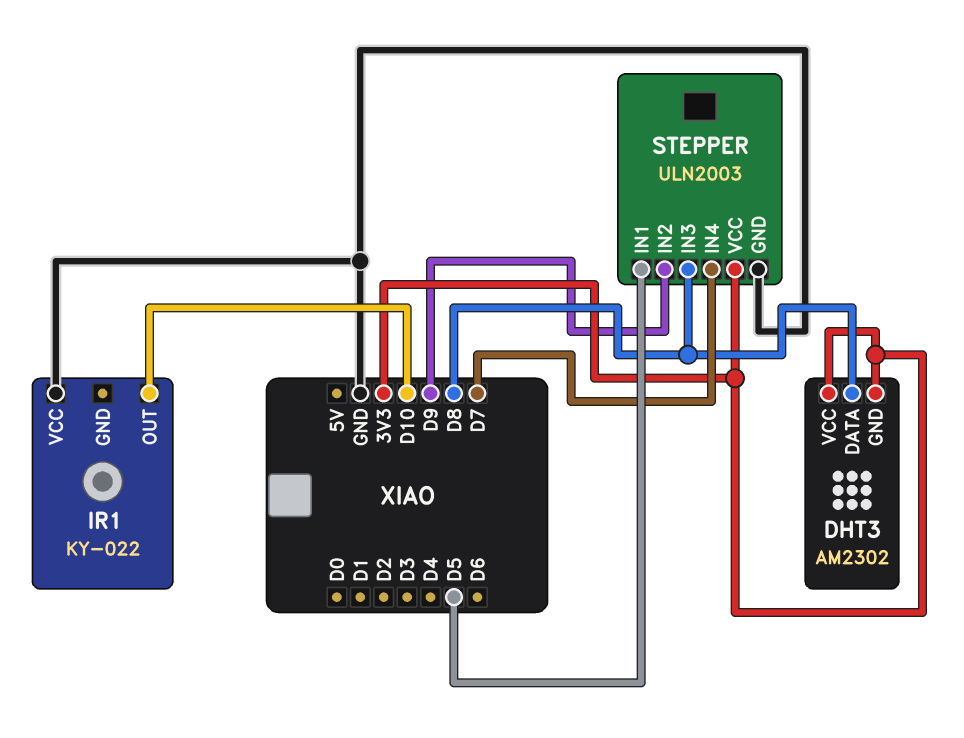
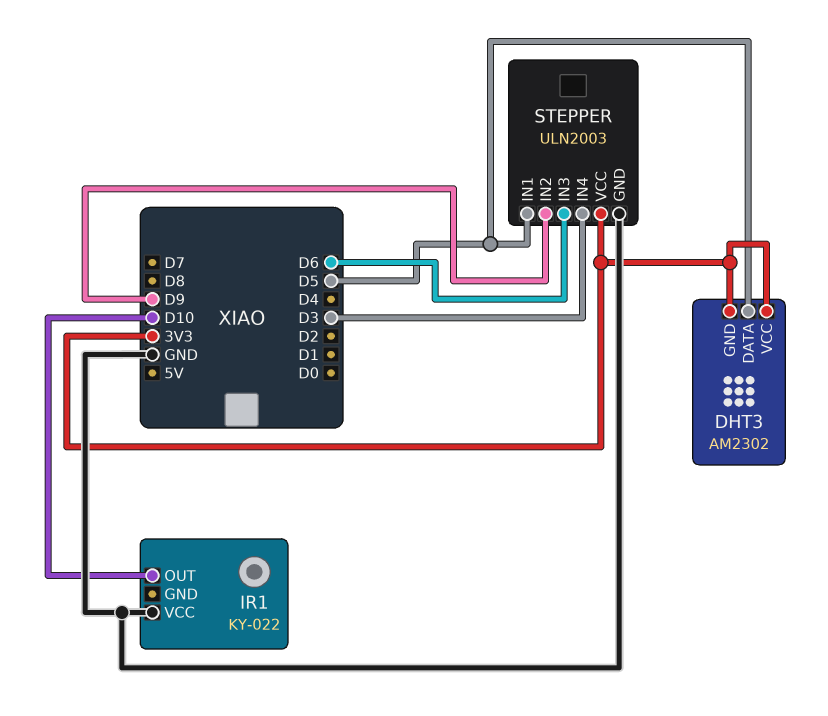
DHT3 pin DATA: D8 -> D5
STEPPER pin IN3: D8 -> D6
STEPPER pin IN4: D7 -> D3

